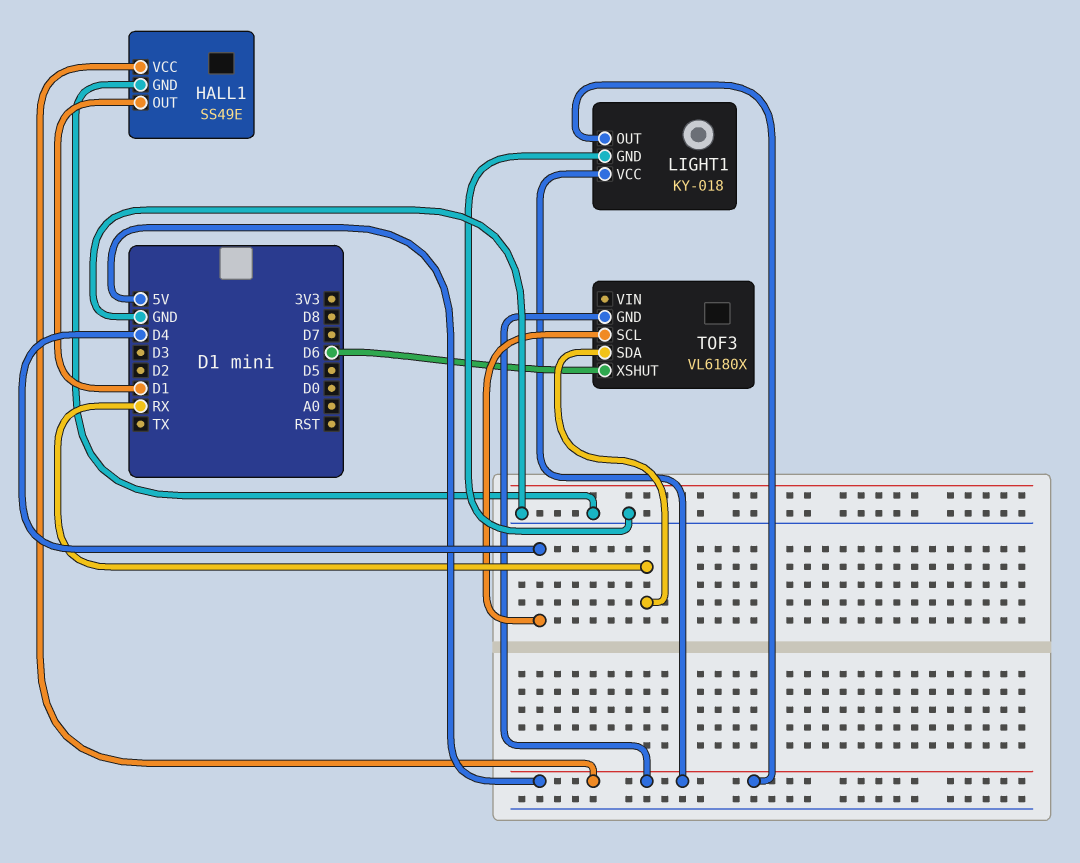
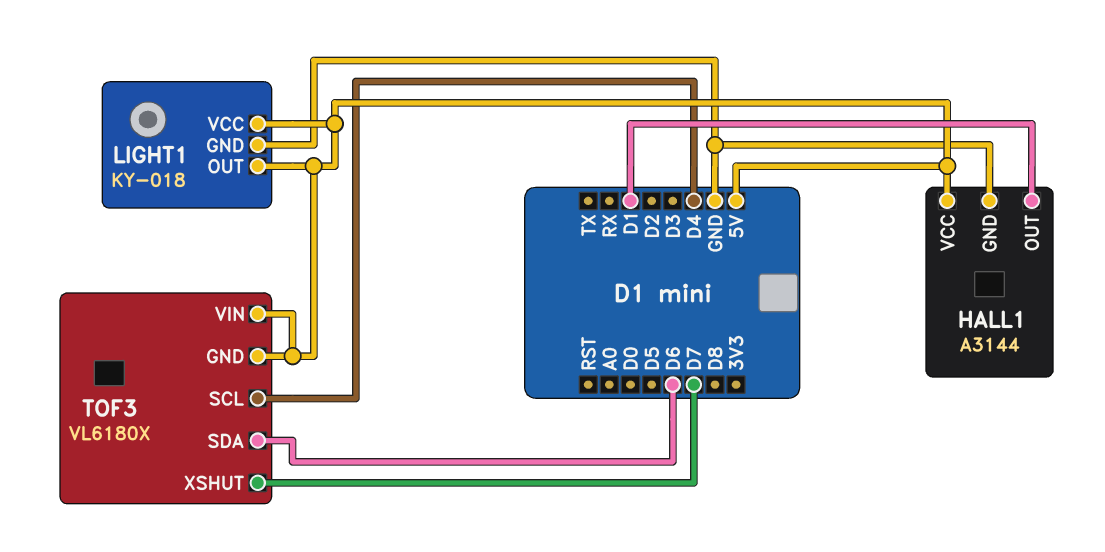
HALL1: SS49E -> A3144
TOF3 pin SDA: RX -> D6
TOF3 pin VIN: none -> 5V
TOF3 pin XSHUT: D6 -> D7

